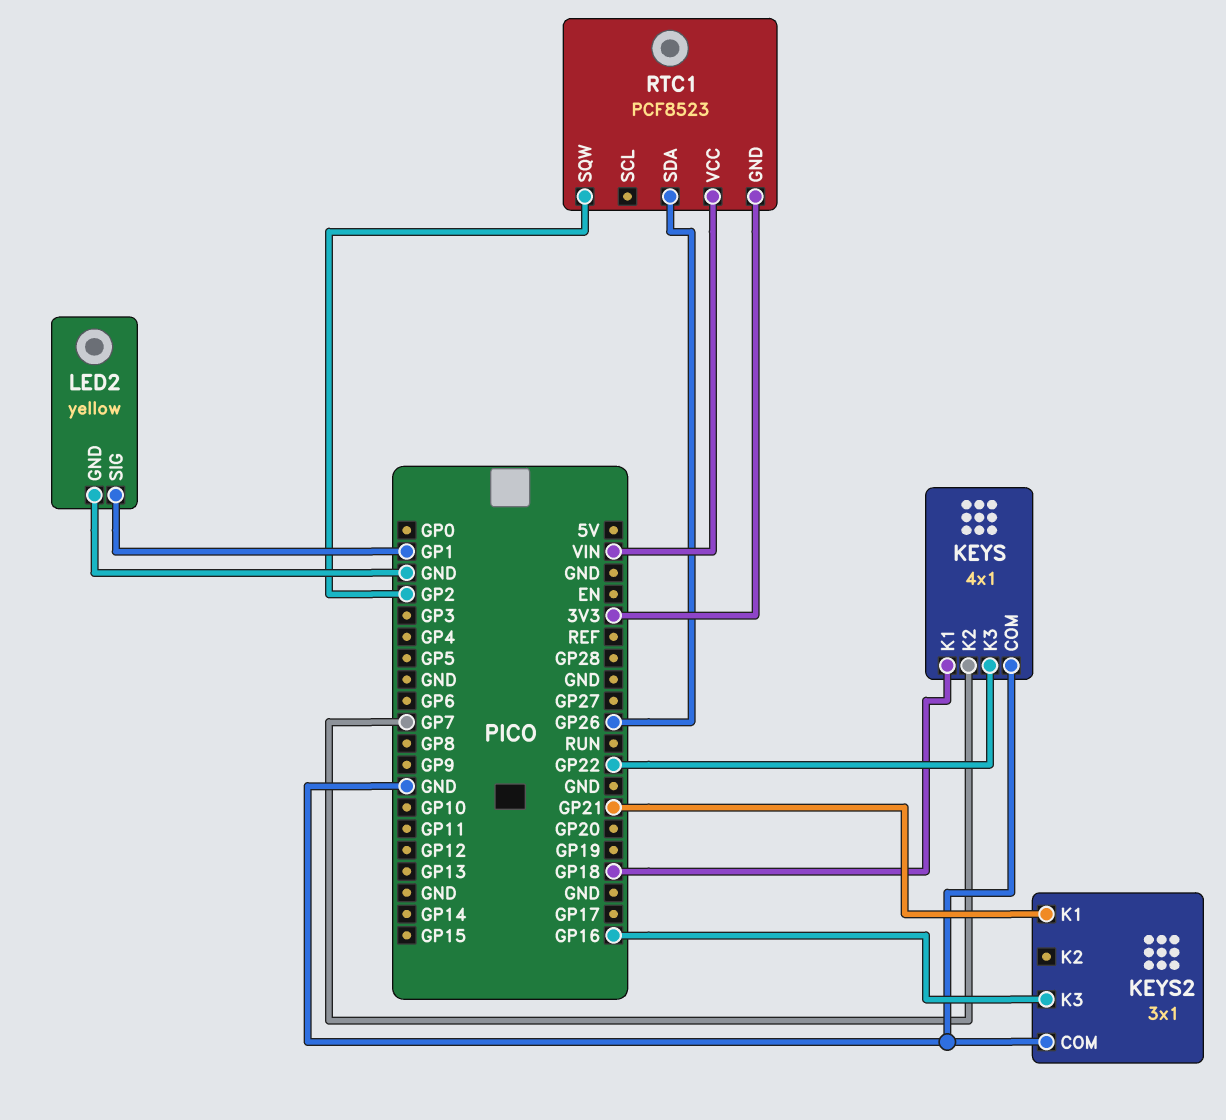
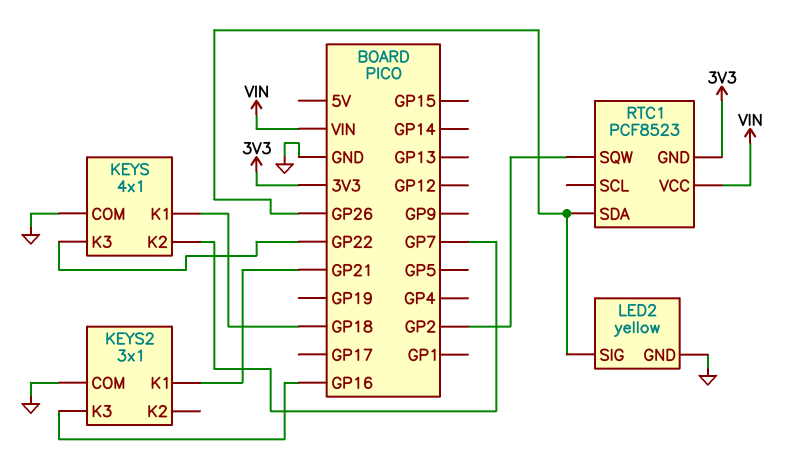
LED2 pin SIG: GP1 -> GP26

